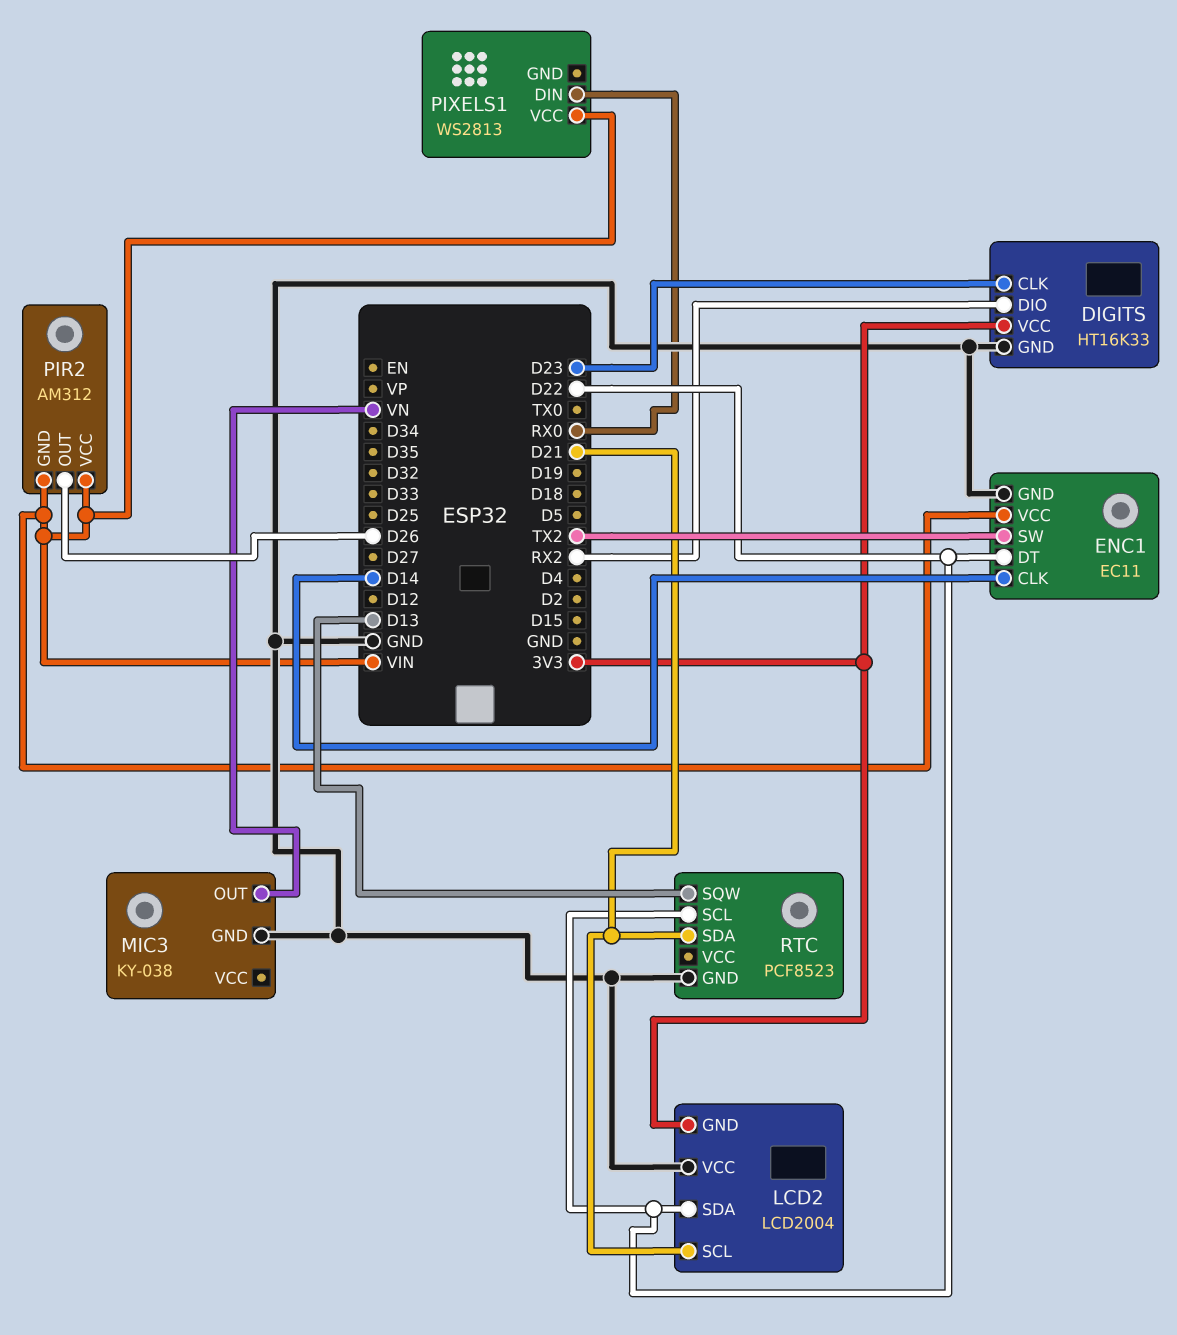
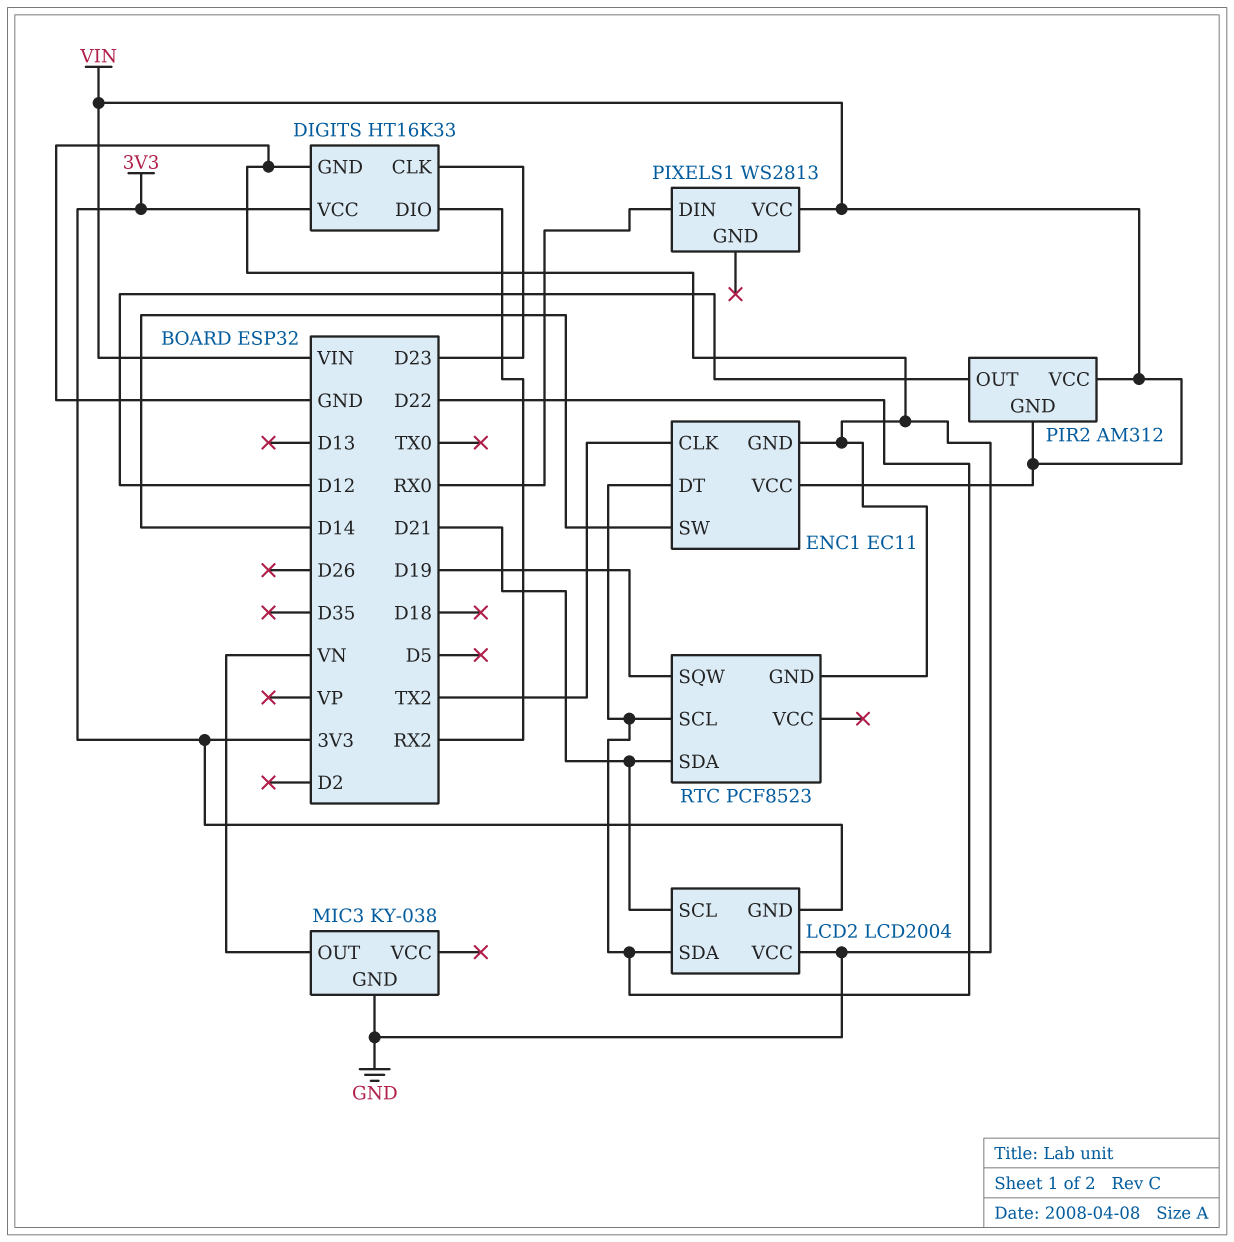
ENC1 pin CLK: D14 -> TX2
ENC1 pin SW: TX2 -> D14
PIR2 pin OUT: D26 -> D12
RTC pin SQW: D13 -> D19

